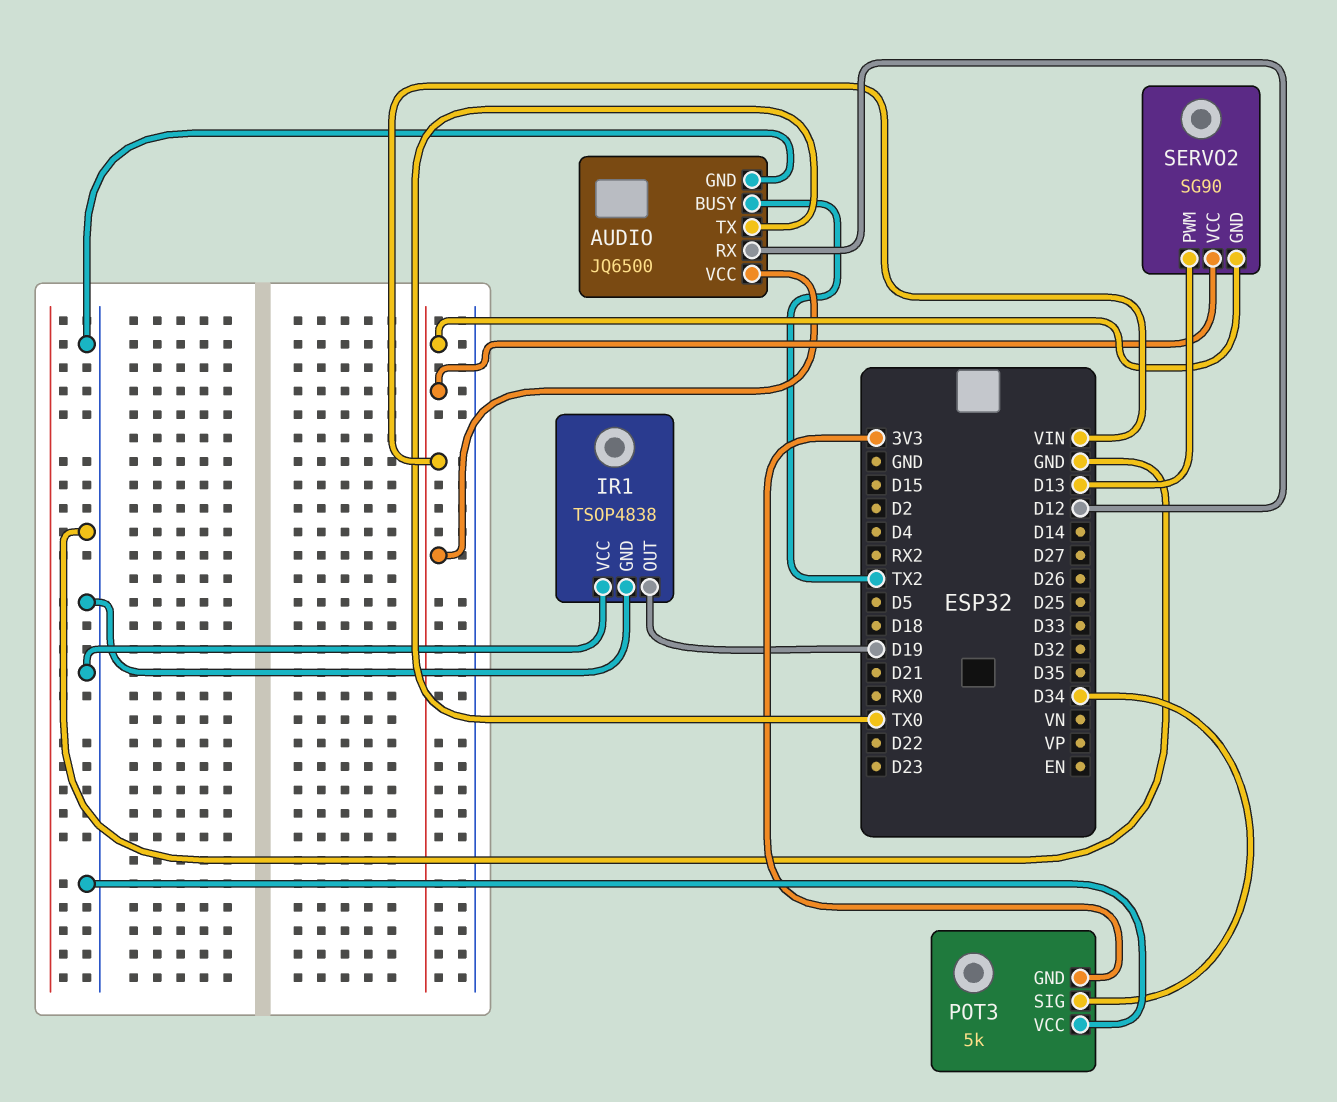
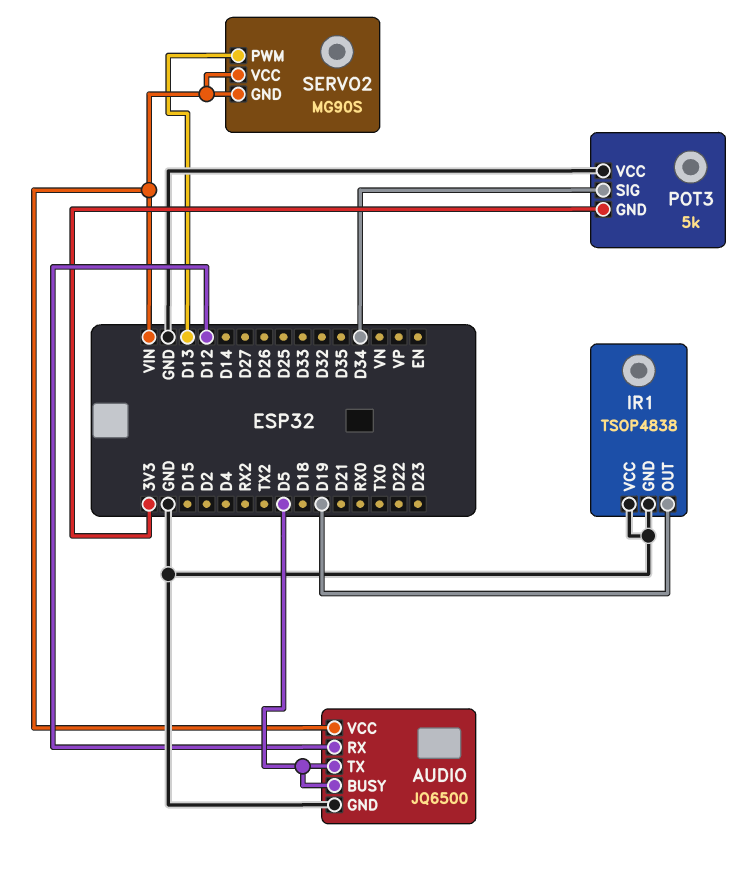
AUDIO pin BUSY: TX2 -> D5
AUDIO pin TX: TX0 -> D5
SERVO2: SG90 -> MG90S

